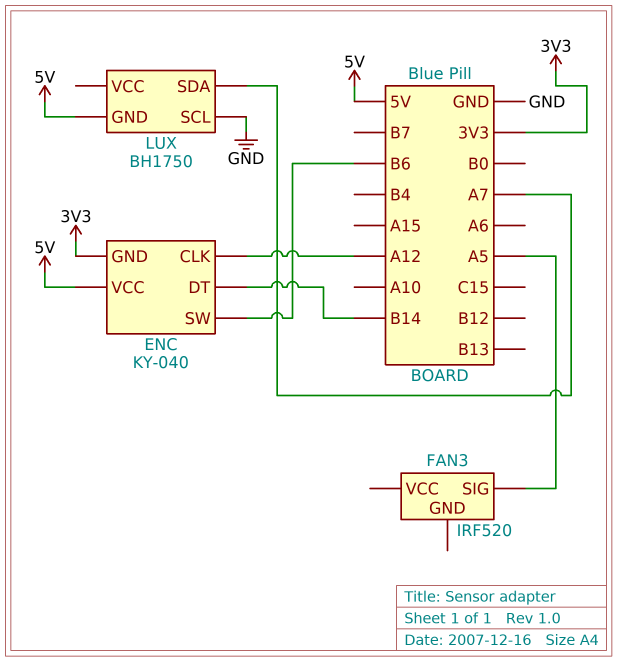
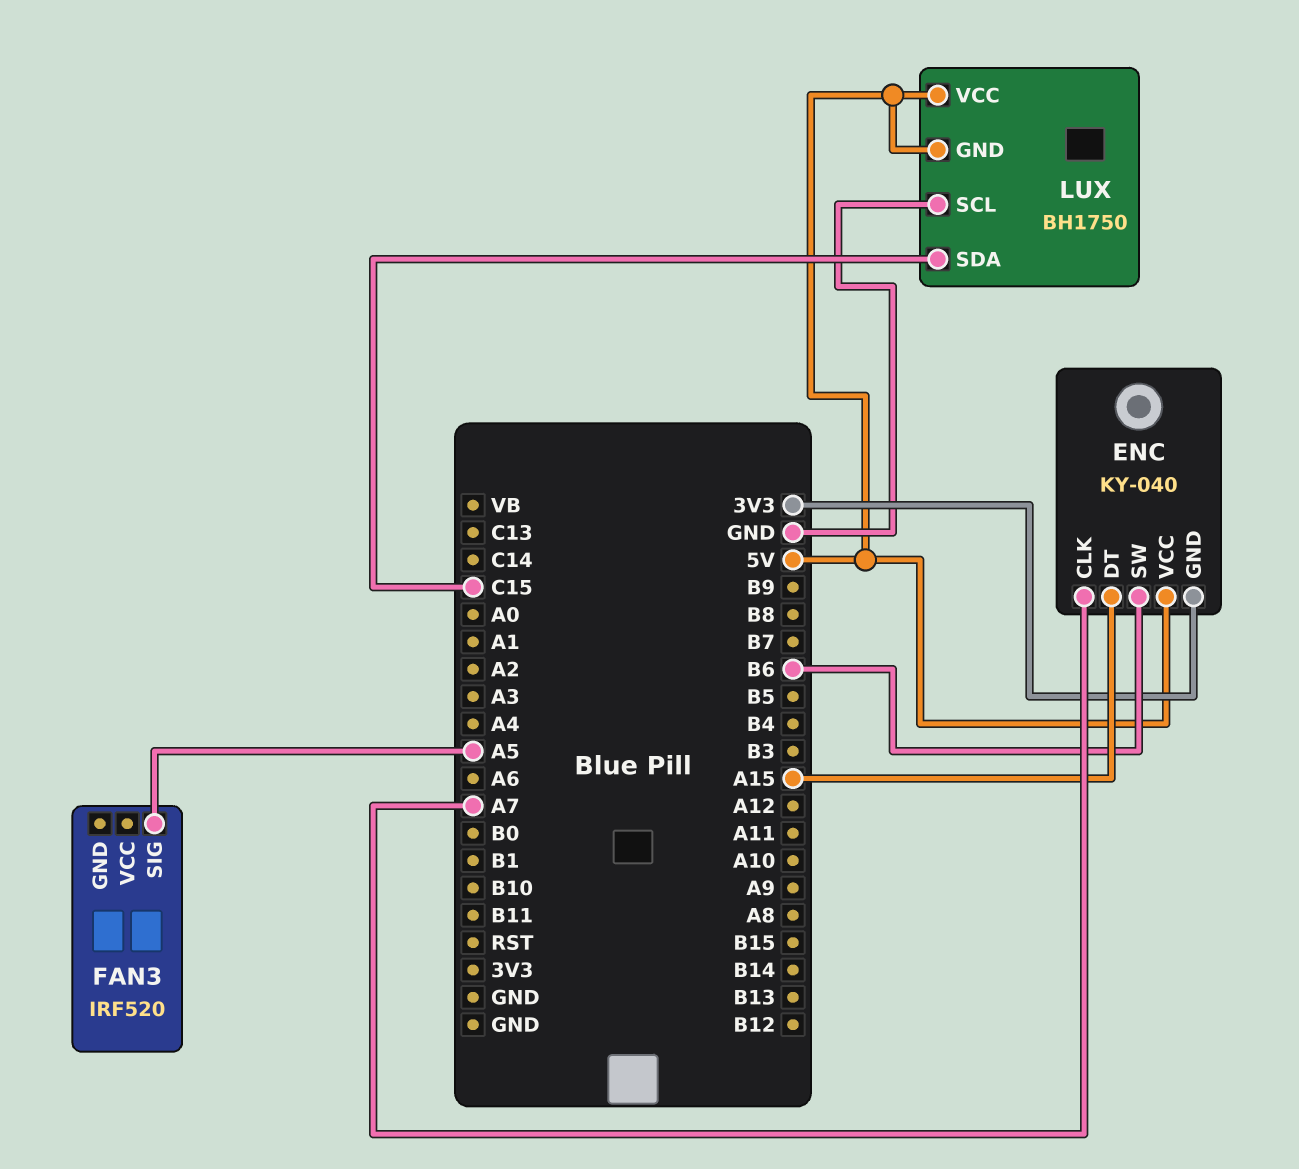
ENC pin CLK: A12 -> A7
ENC pin DT: B14 -> A15
LUX pin SDA: A7 -> C15
LUX pin VCC: none -> 5V

